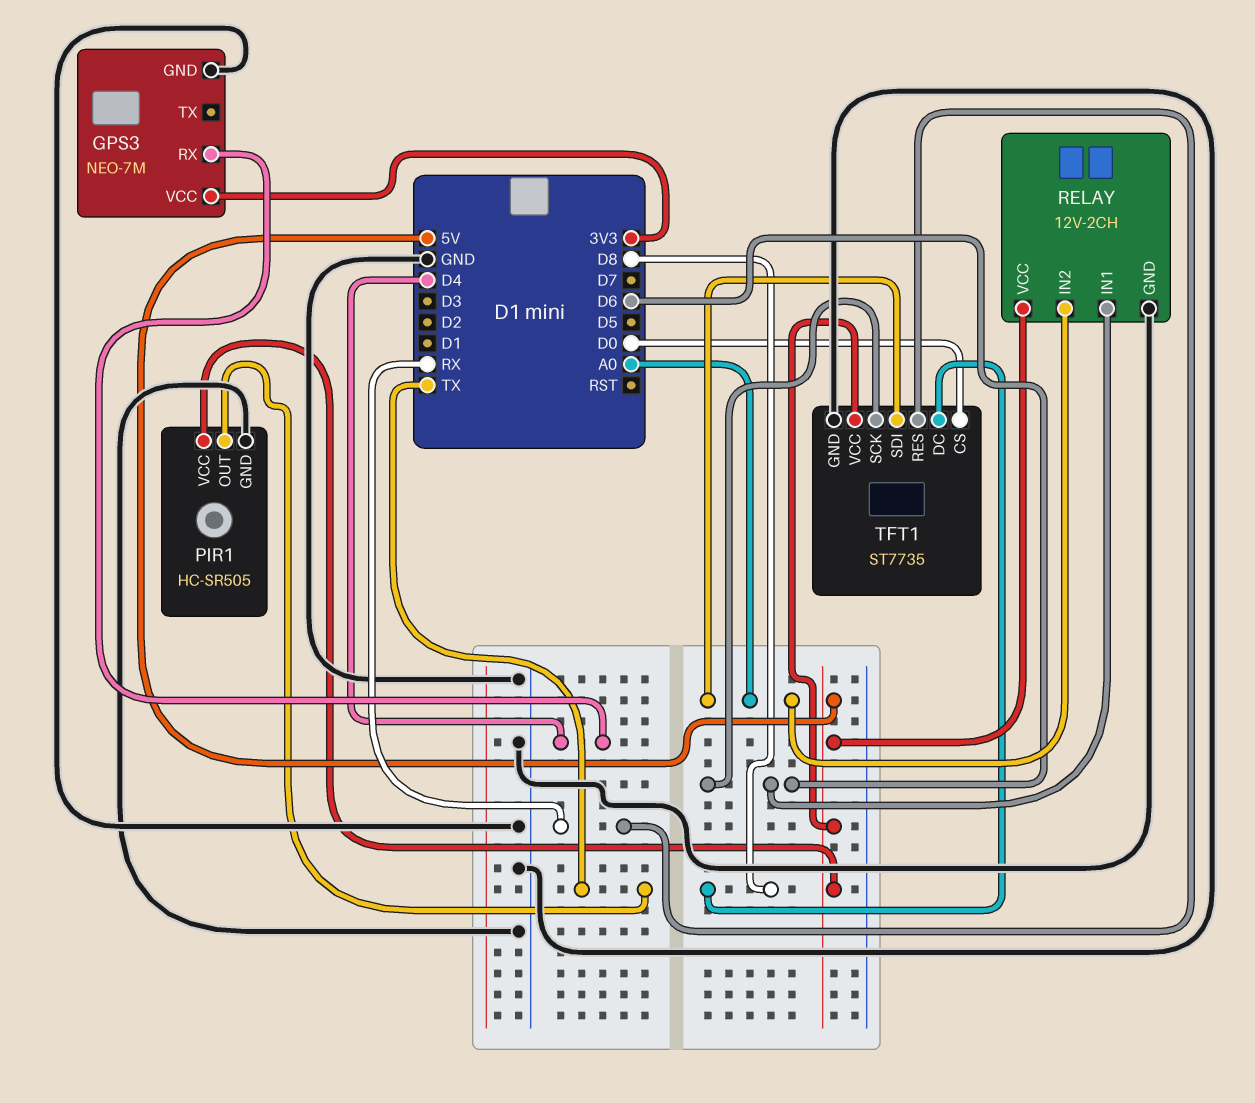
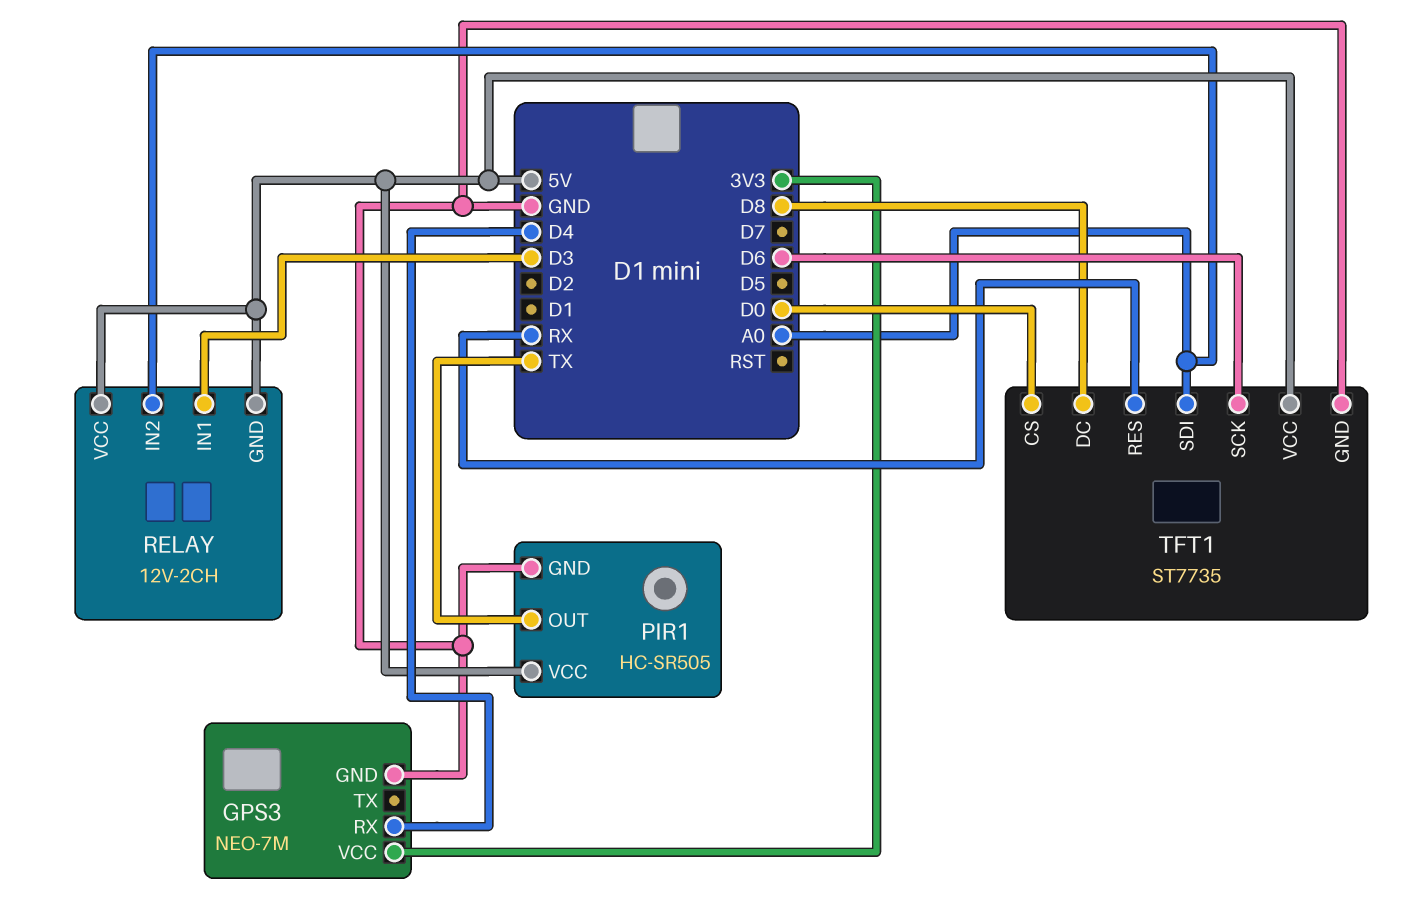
RELAY pin GND: GND -> 5V
RELAY pin IN1: D6 -> D3

